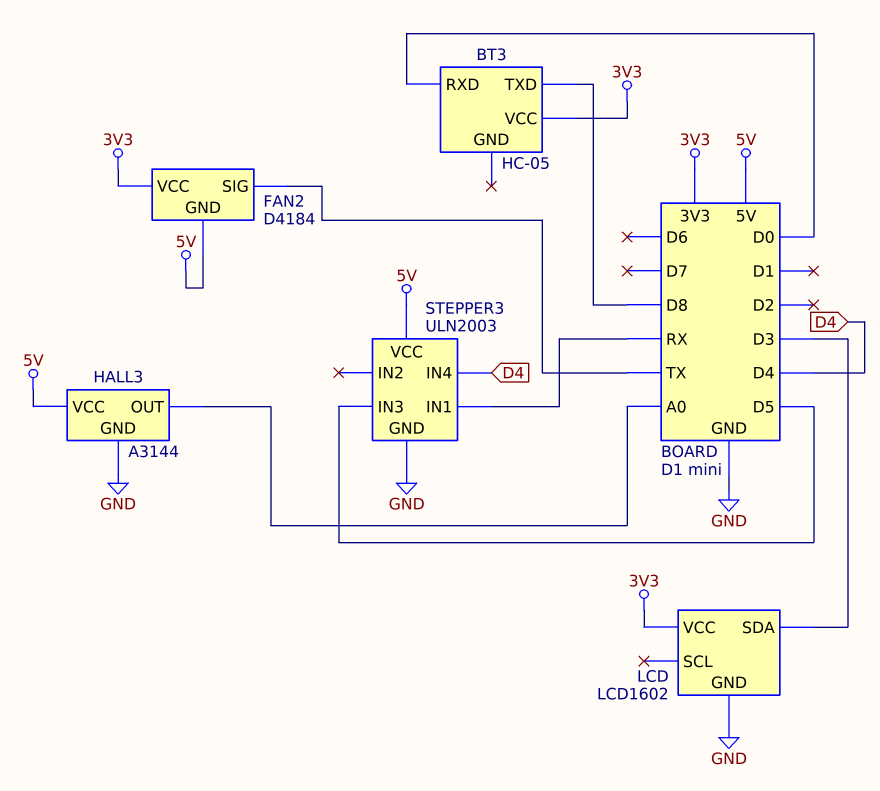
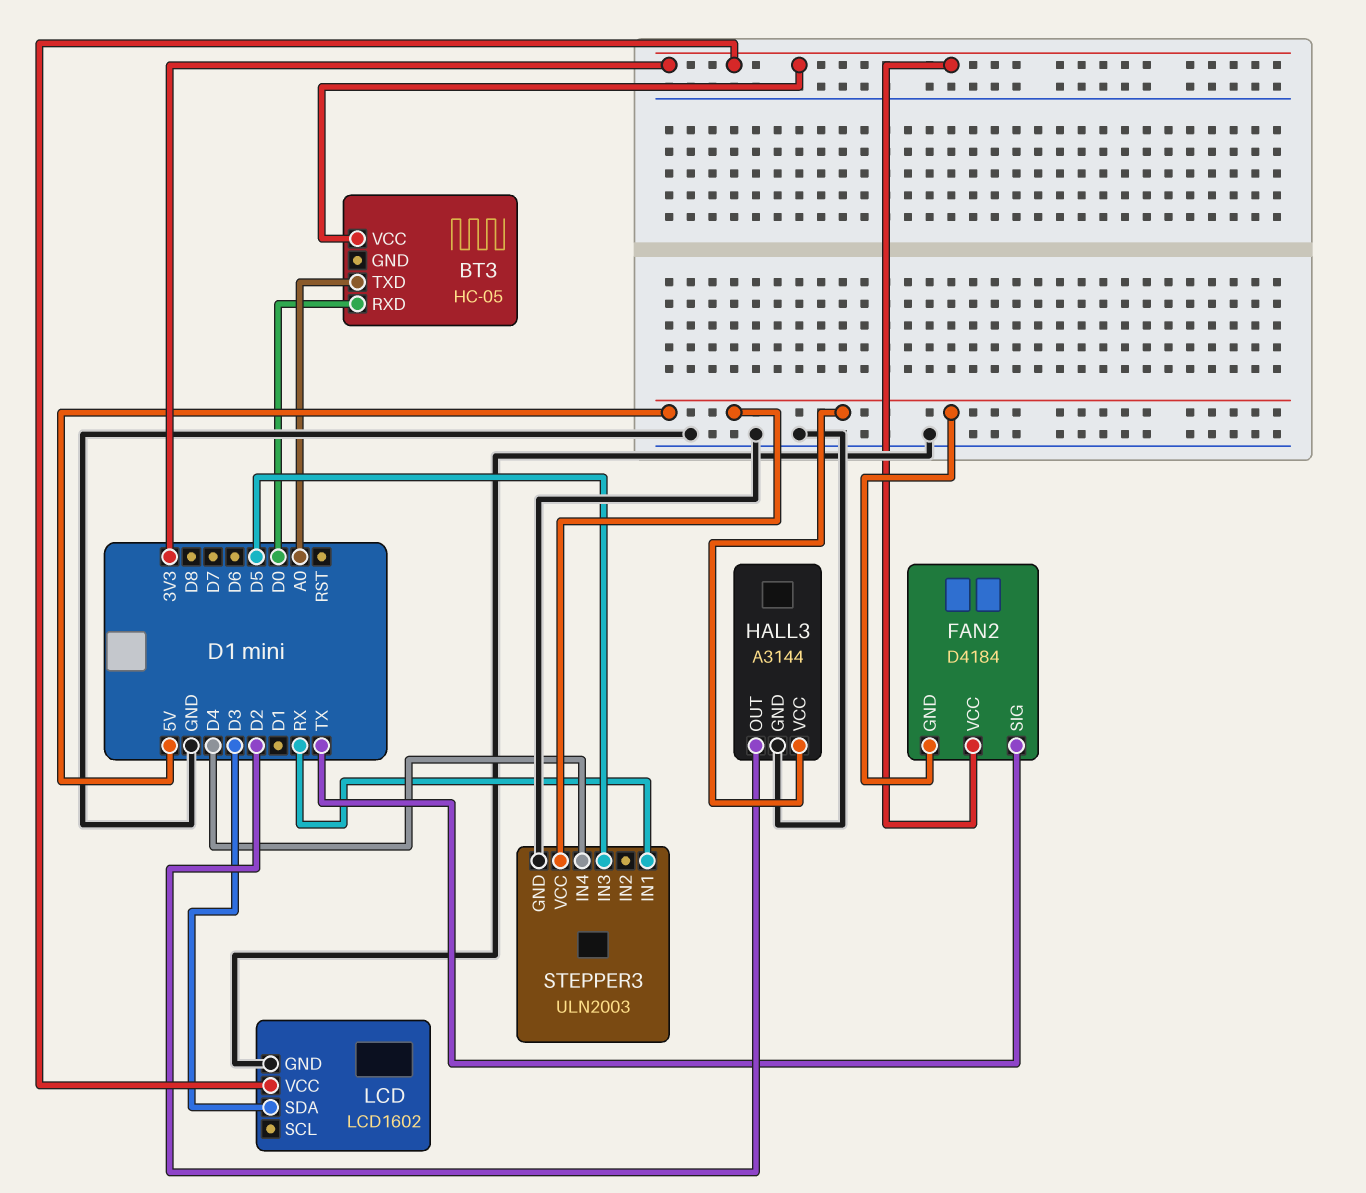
BT3 pin TXD: D8 -> A0
HALL3 pin OUT: A0 -> D2

